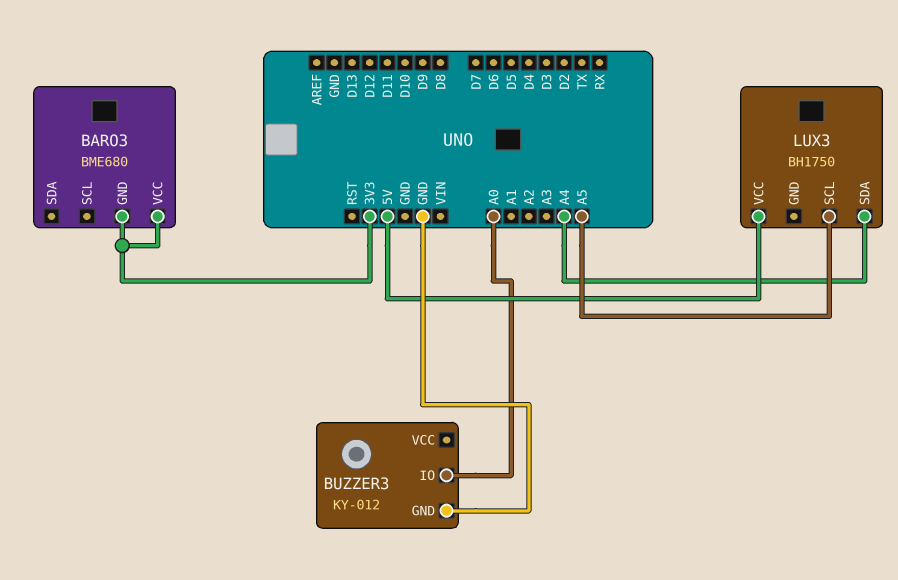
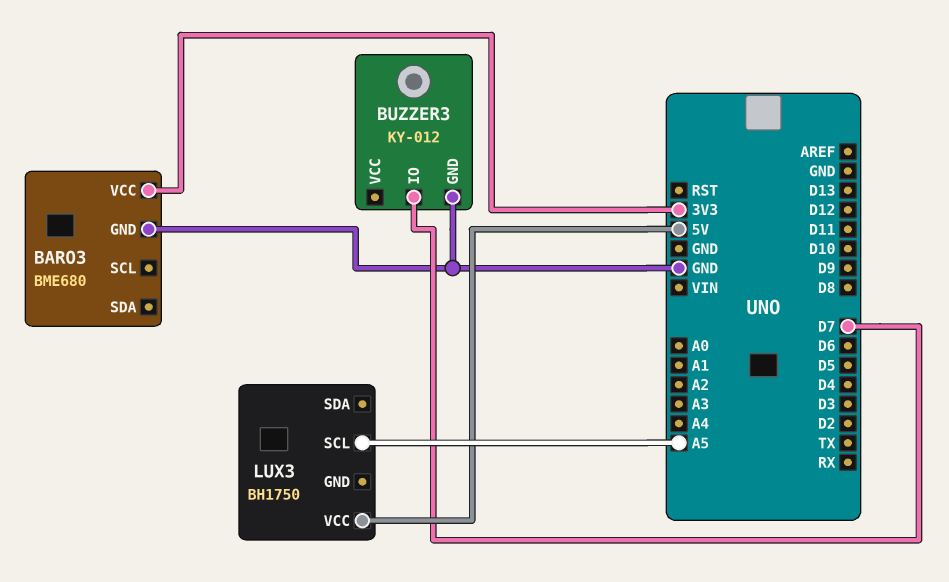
BARO3 pin GND: 3V3 -> GND
BUZZER3 pin IO: A0 -> D7
LUX3 pin SDA: A4 -> none

